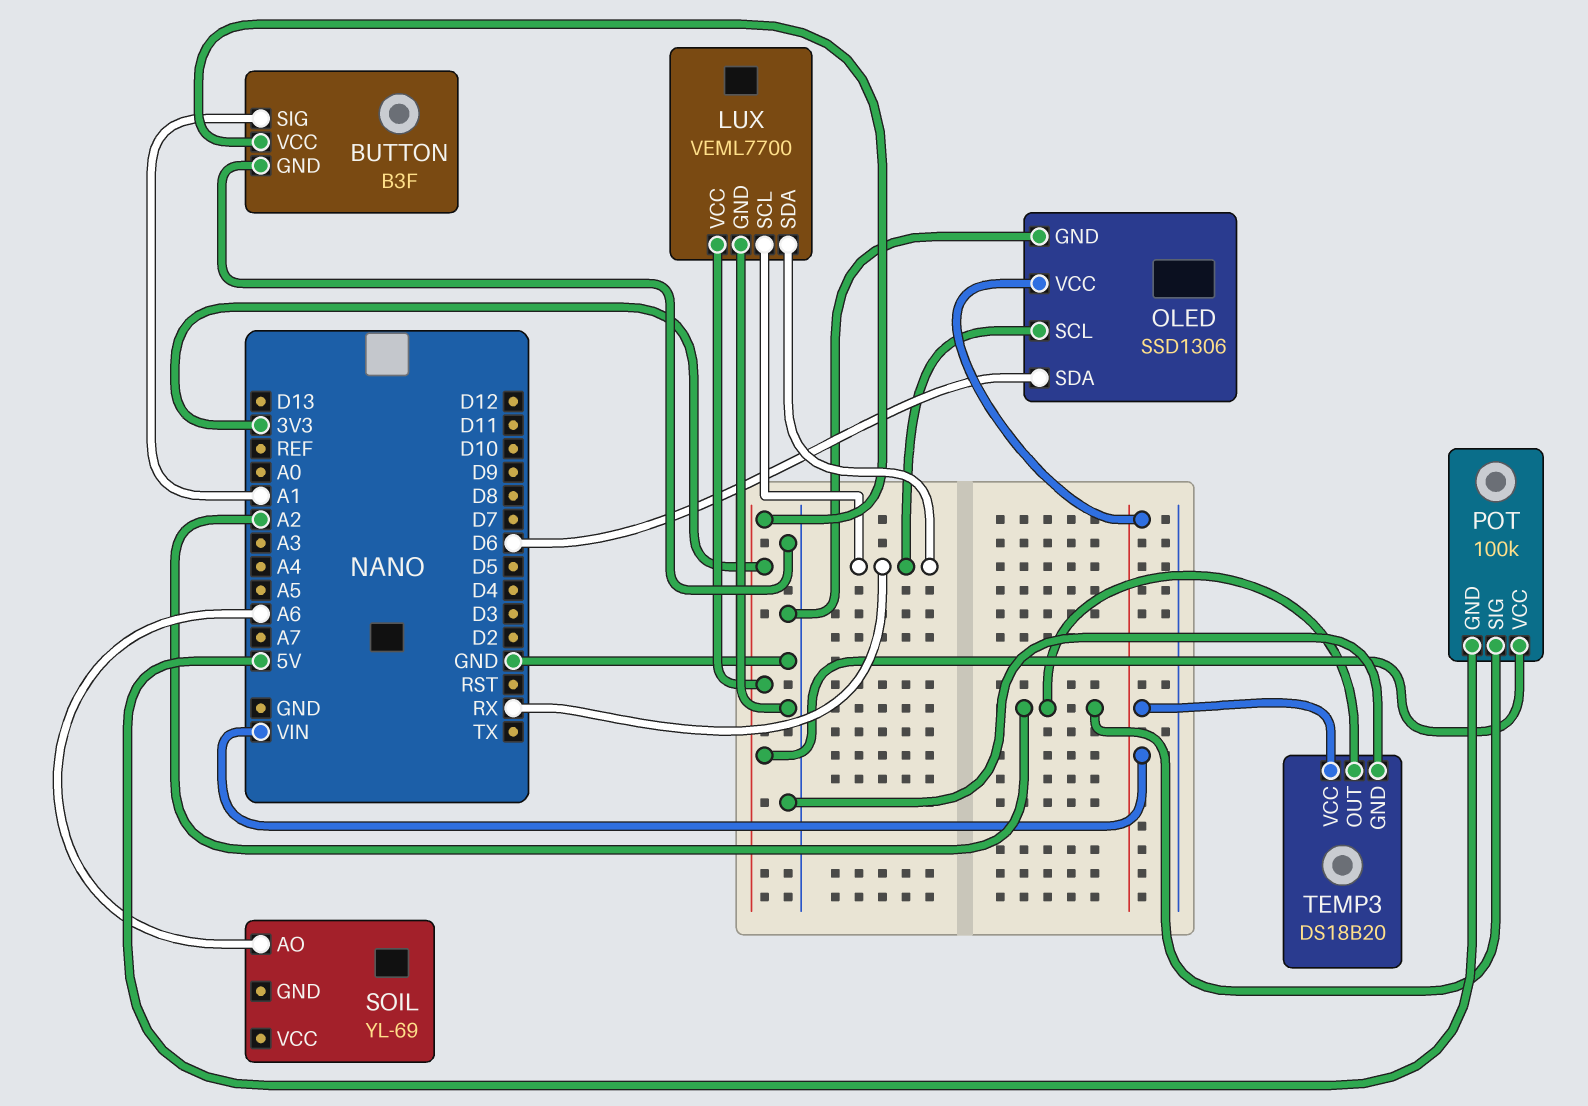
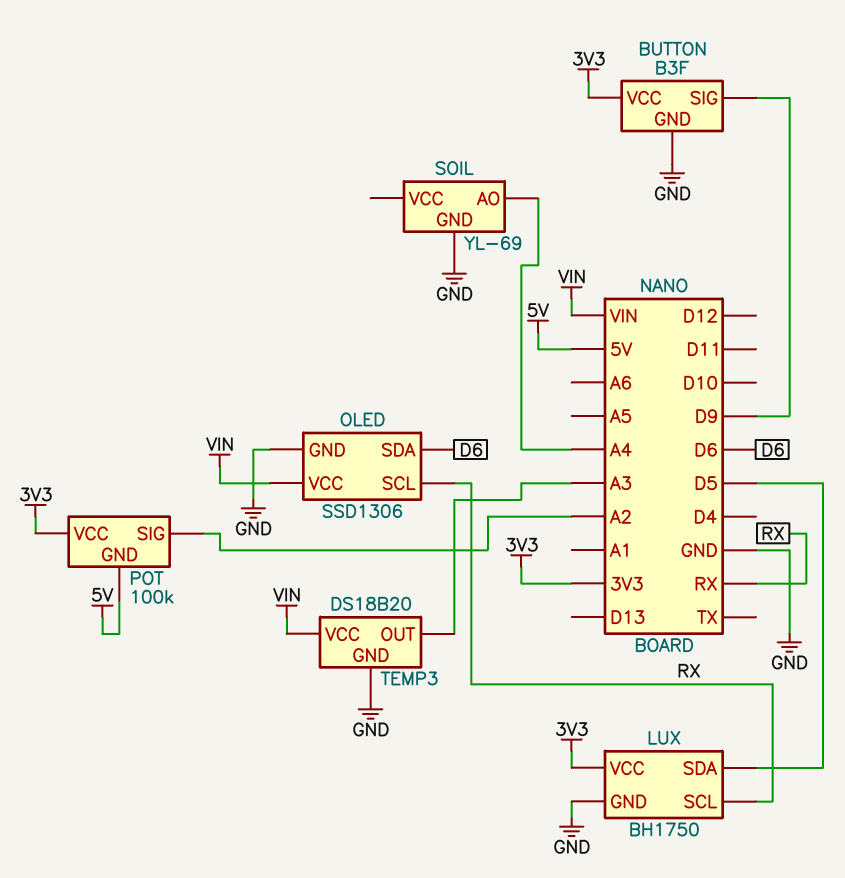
BUTTON pin SIG: A1 -> D9
LUX: VEML7700 -> BH1750
LUX pin SDA: RX -> D5
SOIL pin AO: A6 -> A4
SOIL pin GND: none -> GND
TEMP3 pin OUT: A2 -> A3

